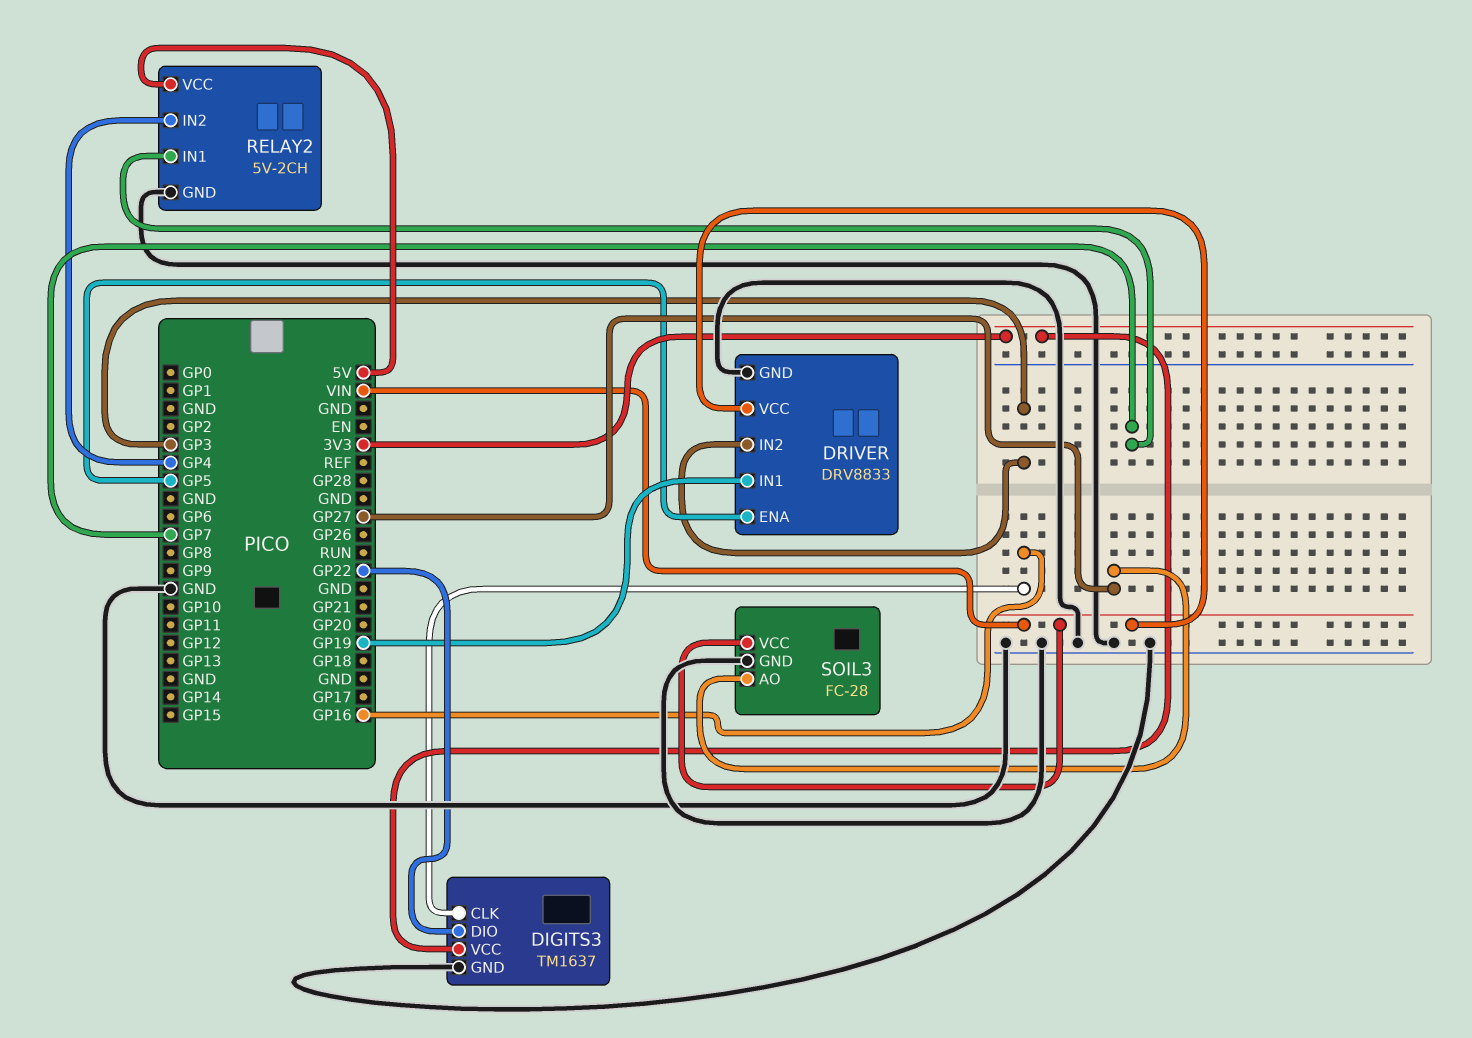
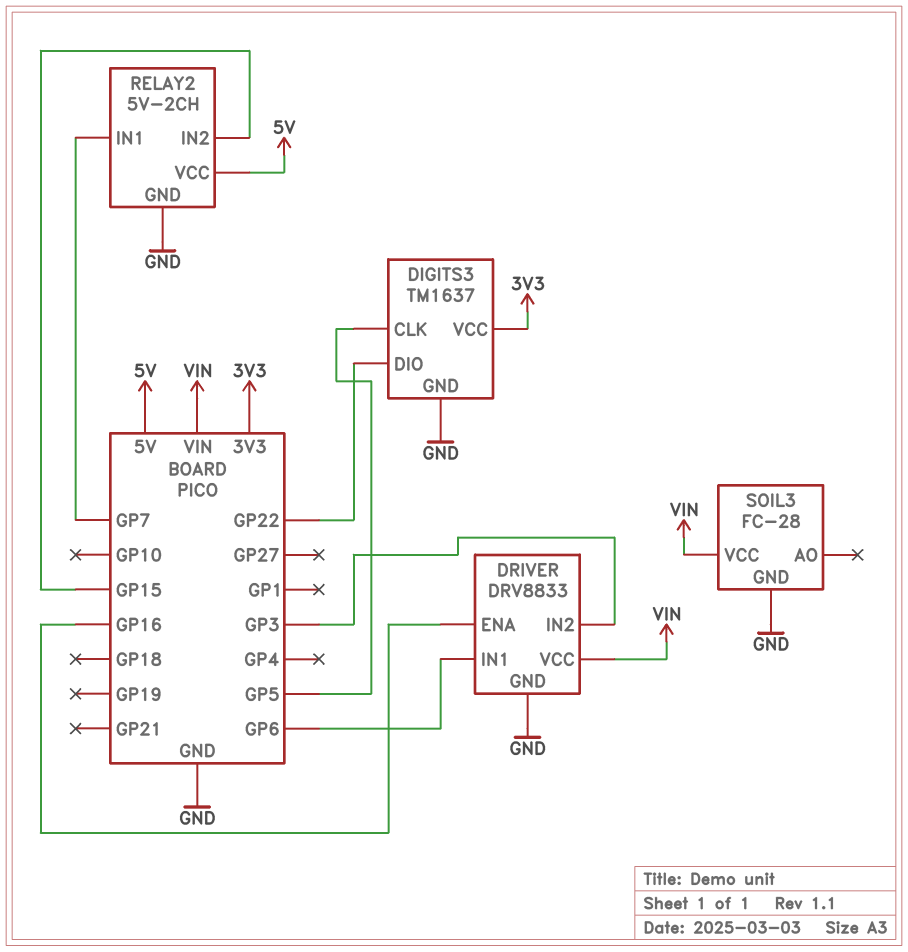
DIGITS3 pin CLK: GP16 -> GP5
DRIVER pin ENA: GP5 -> GP16
DRIVER pin IN1: GP19 -> GP6
RELAY2 pin IN2: GP4 -> GP15
SOIL3 pin AO: GP27 -> none

